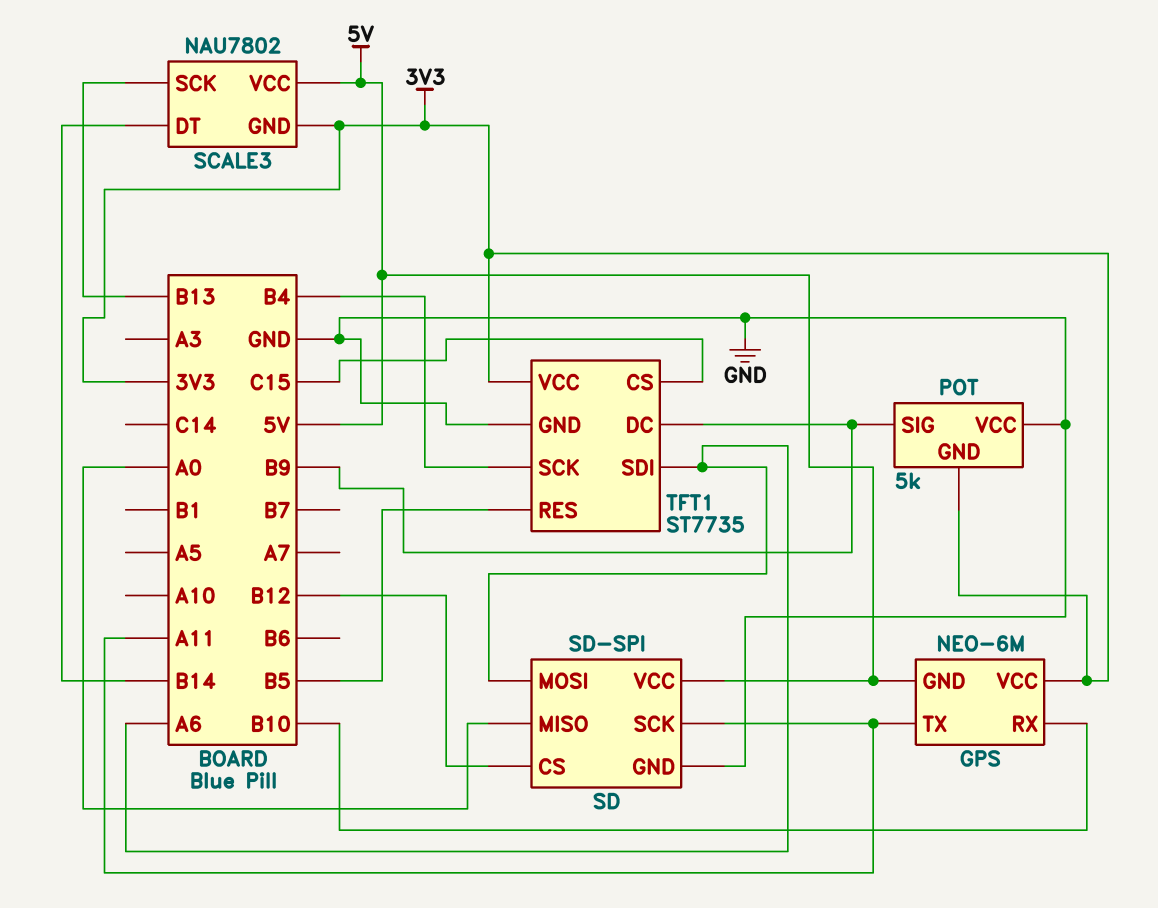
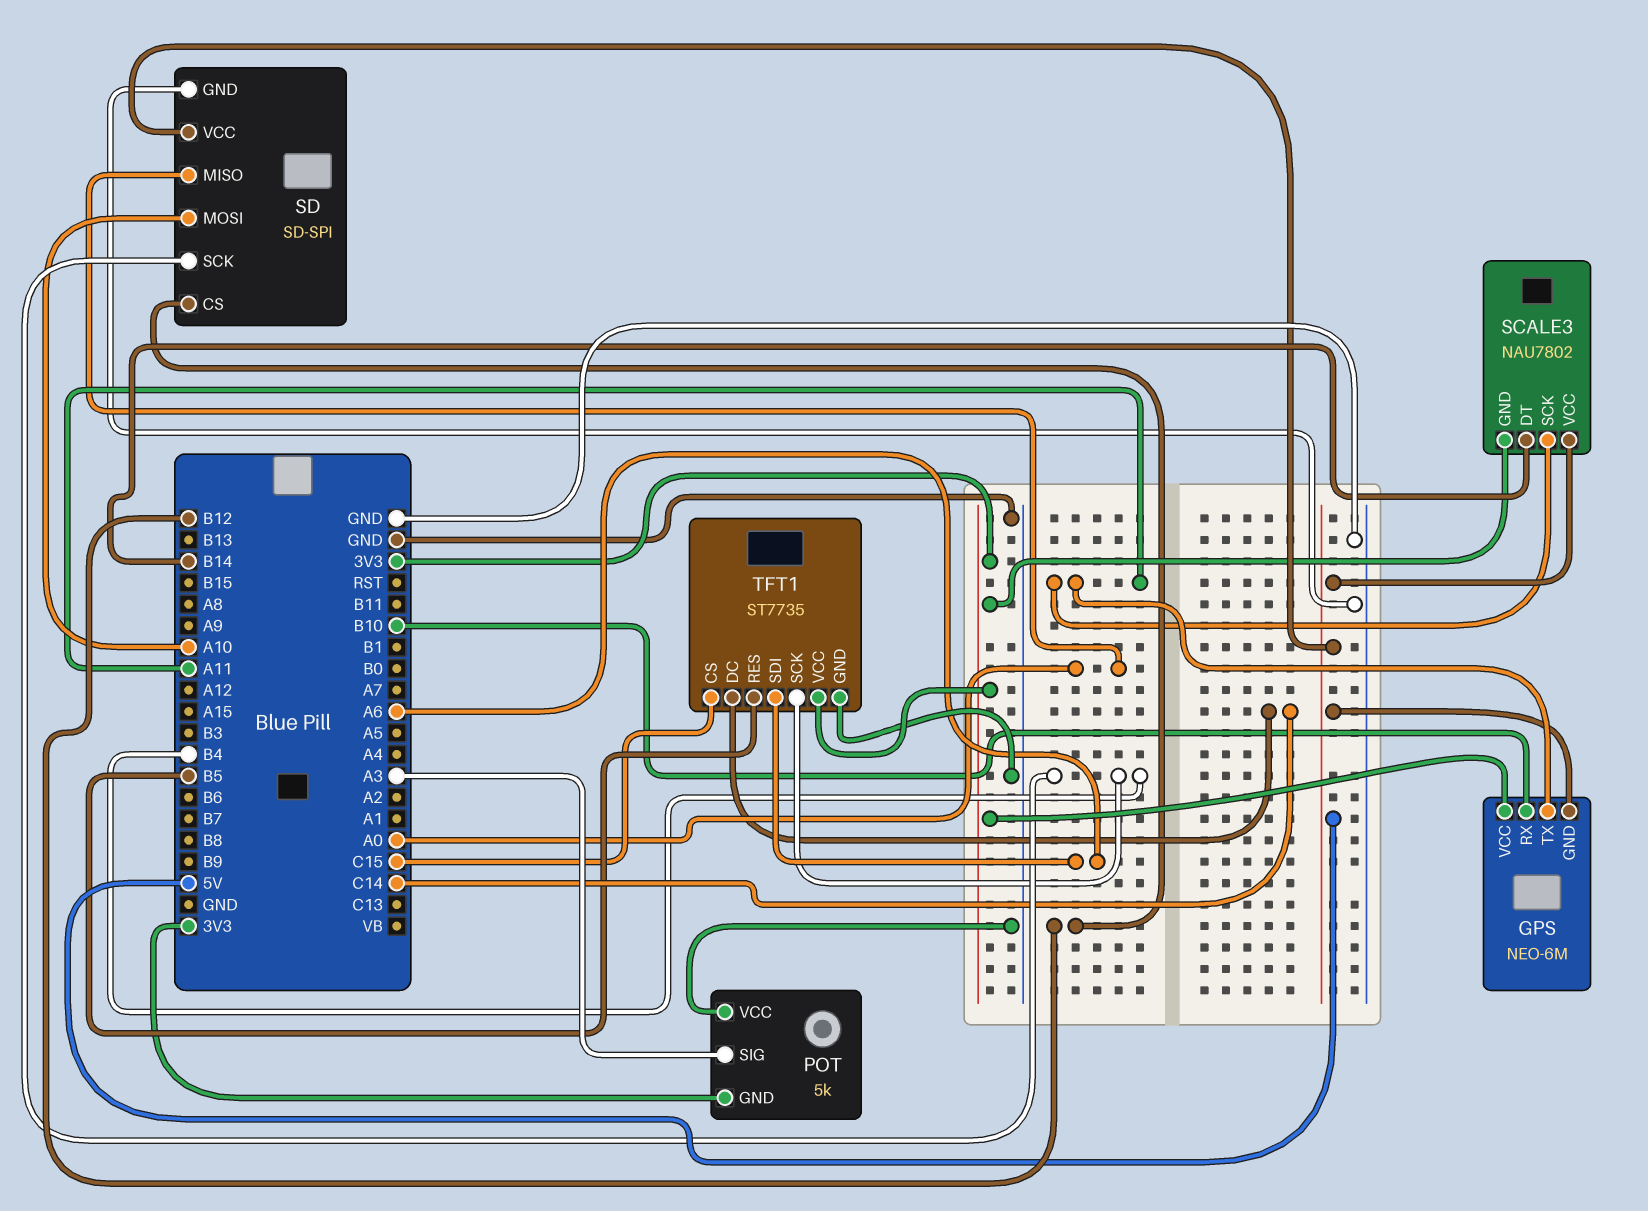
POT pin SIG: B9 -> A3
SCALE3 pin SCK: B13 -> A11
SD pin MOSI: A6 -> A10
SD pin SCK: A11 -> B4
TFT1 pin DC: B9 -> C14

